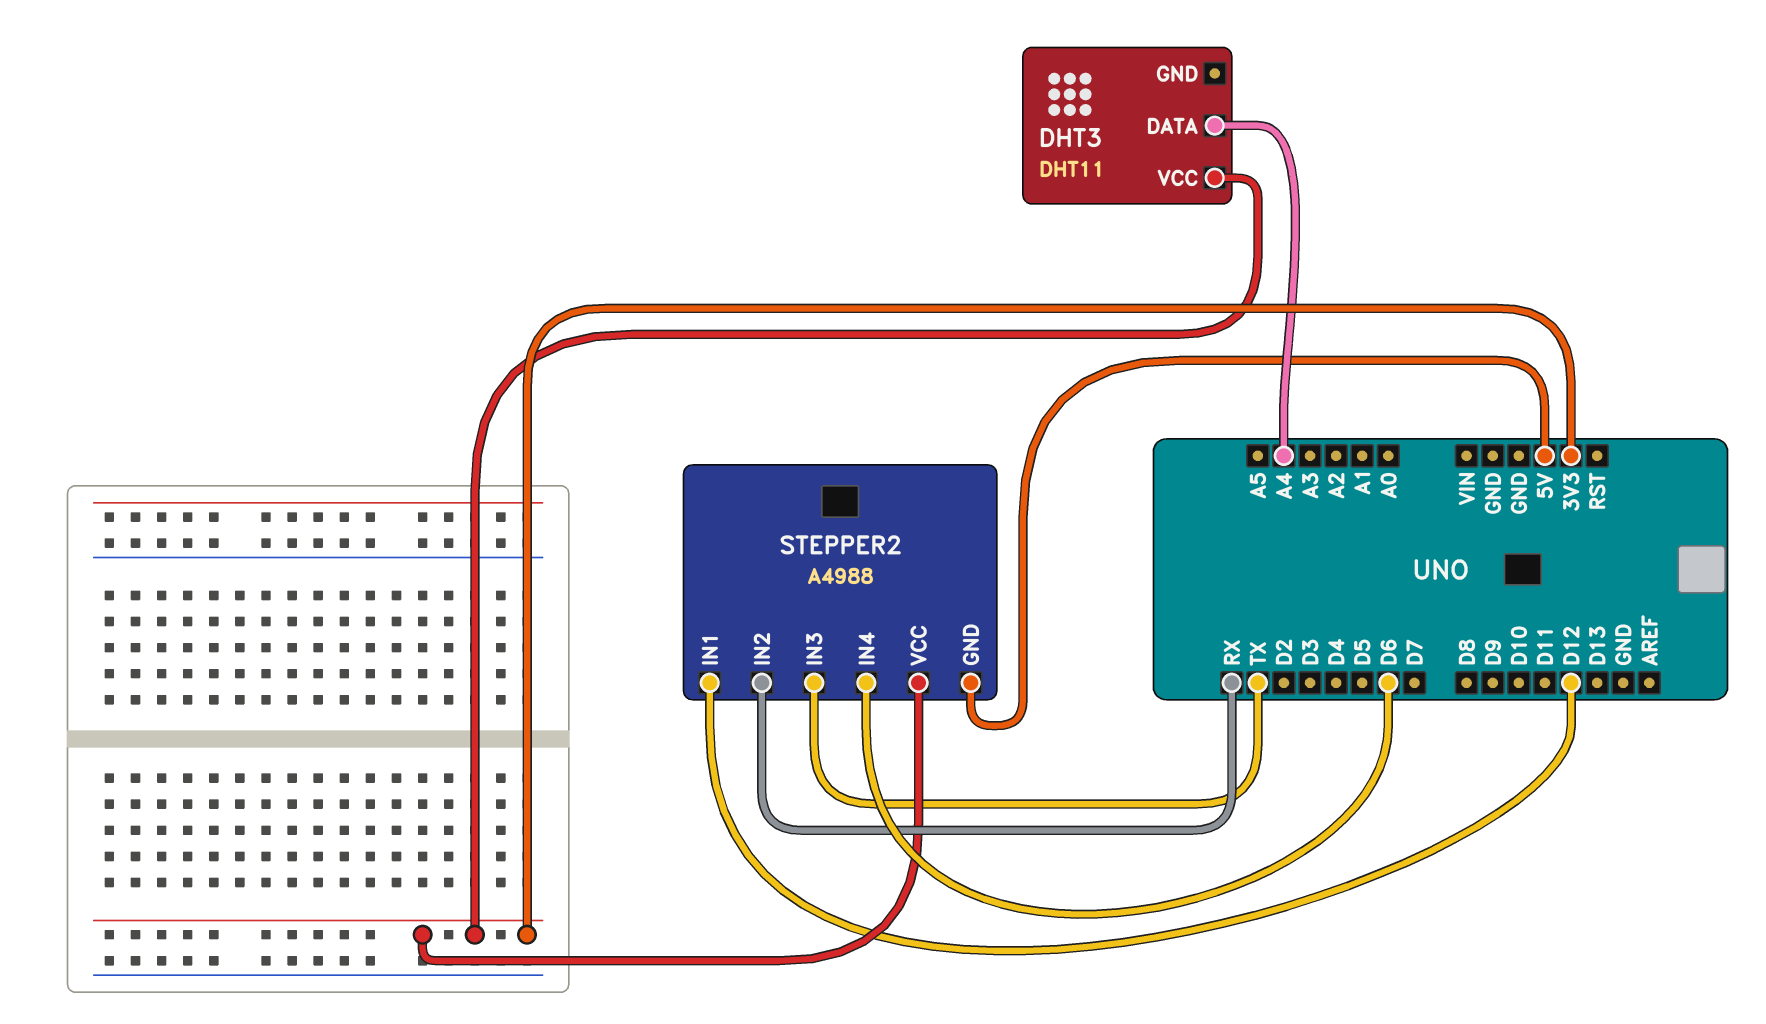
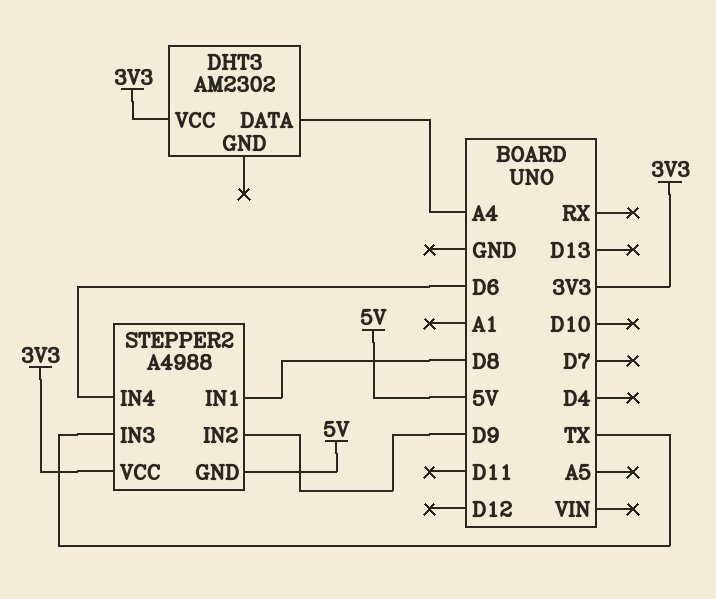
DHT3: DHT11 -> AM2302
STEPPER2 pin IN1: D12 -> D8
STEPPER2 pin IN2: RX -> D9

